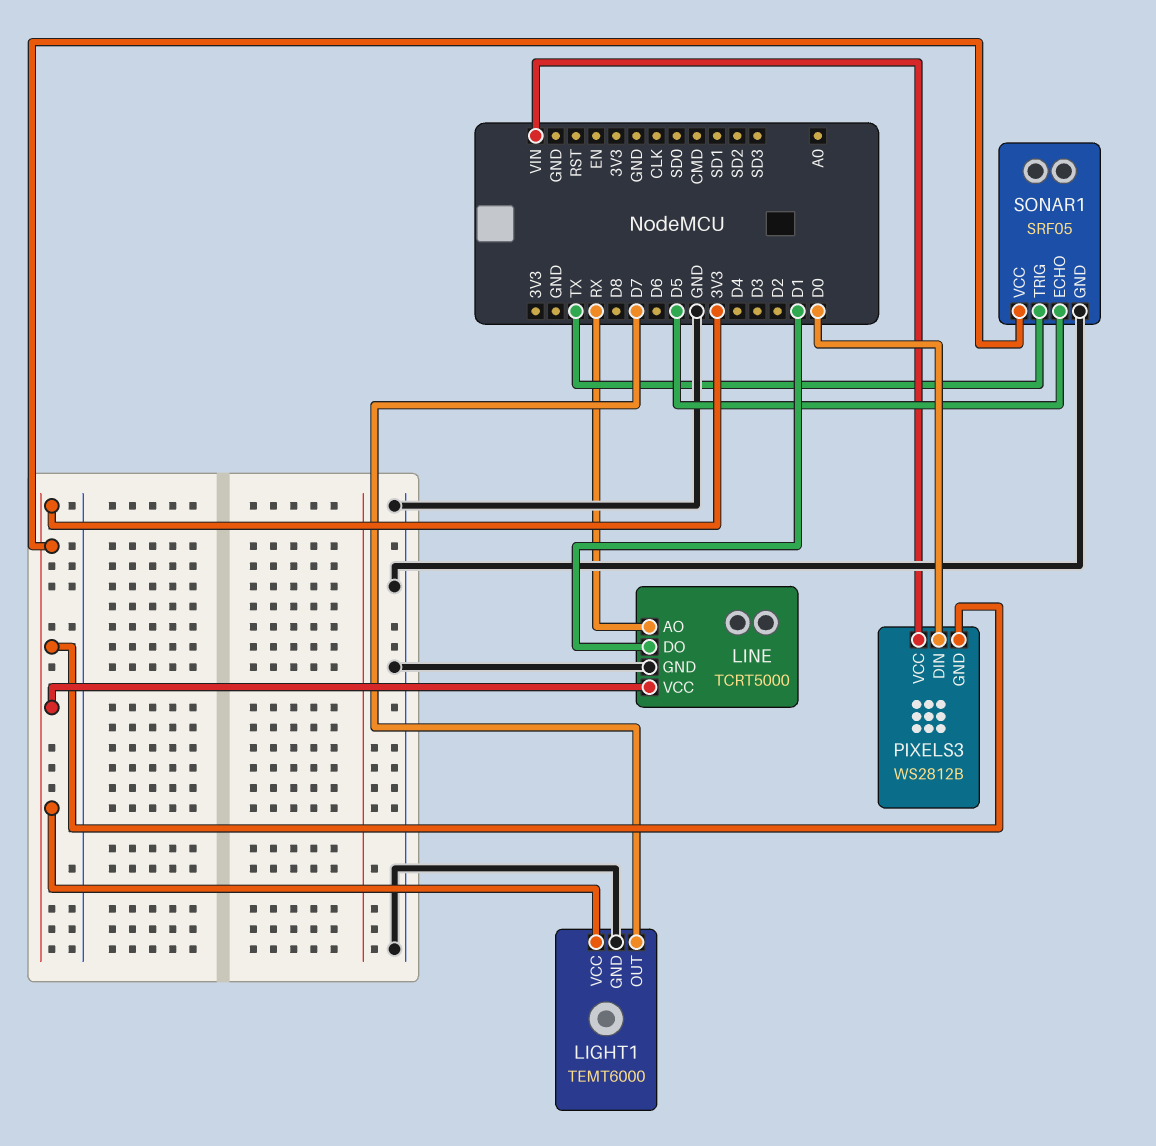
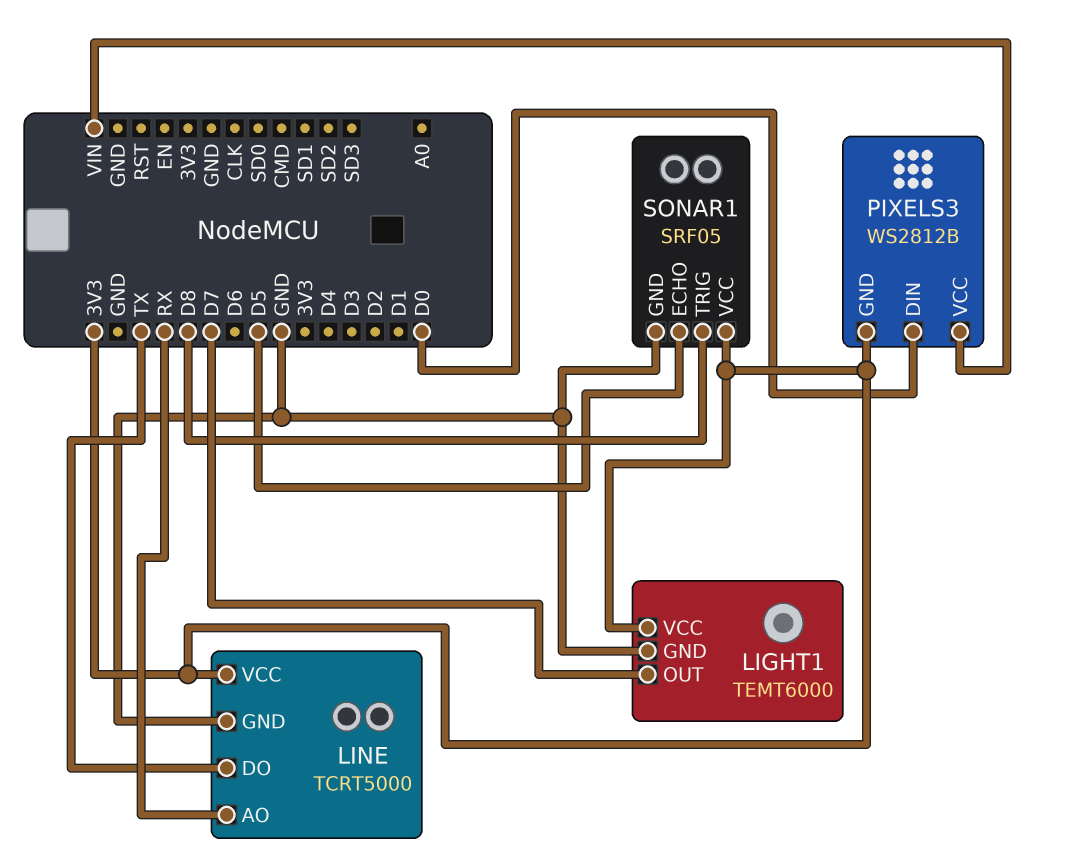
LINE pin DO: D1 -> TX
SONAR1 pin TRIG: TX -> D8

